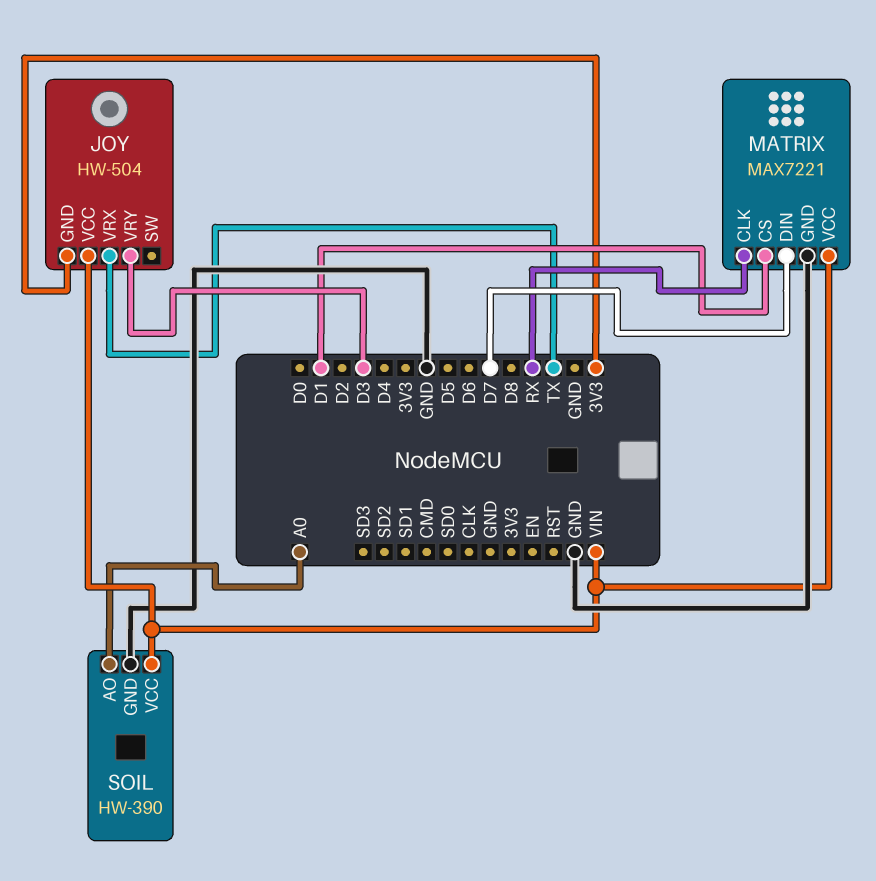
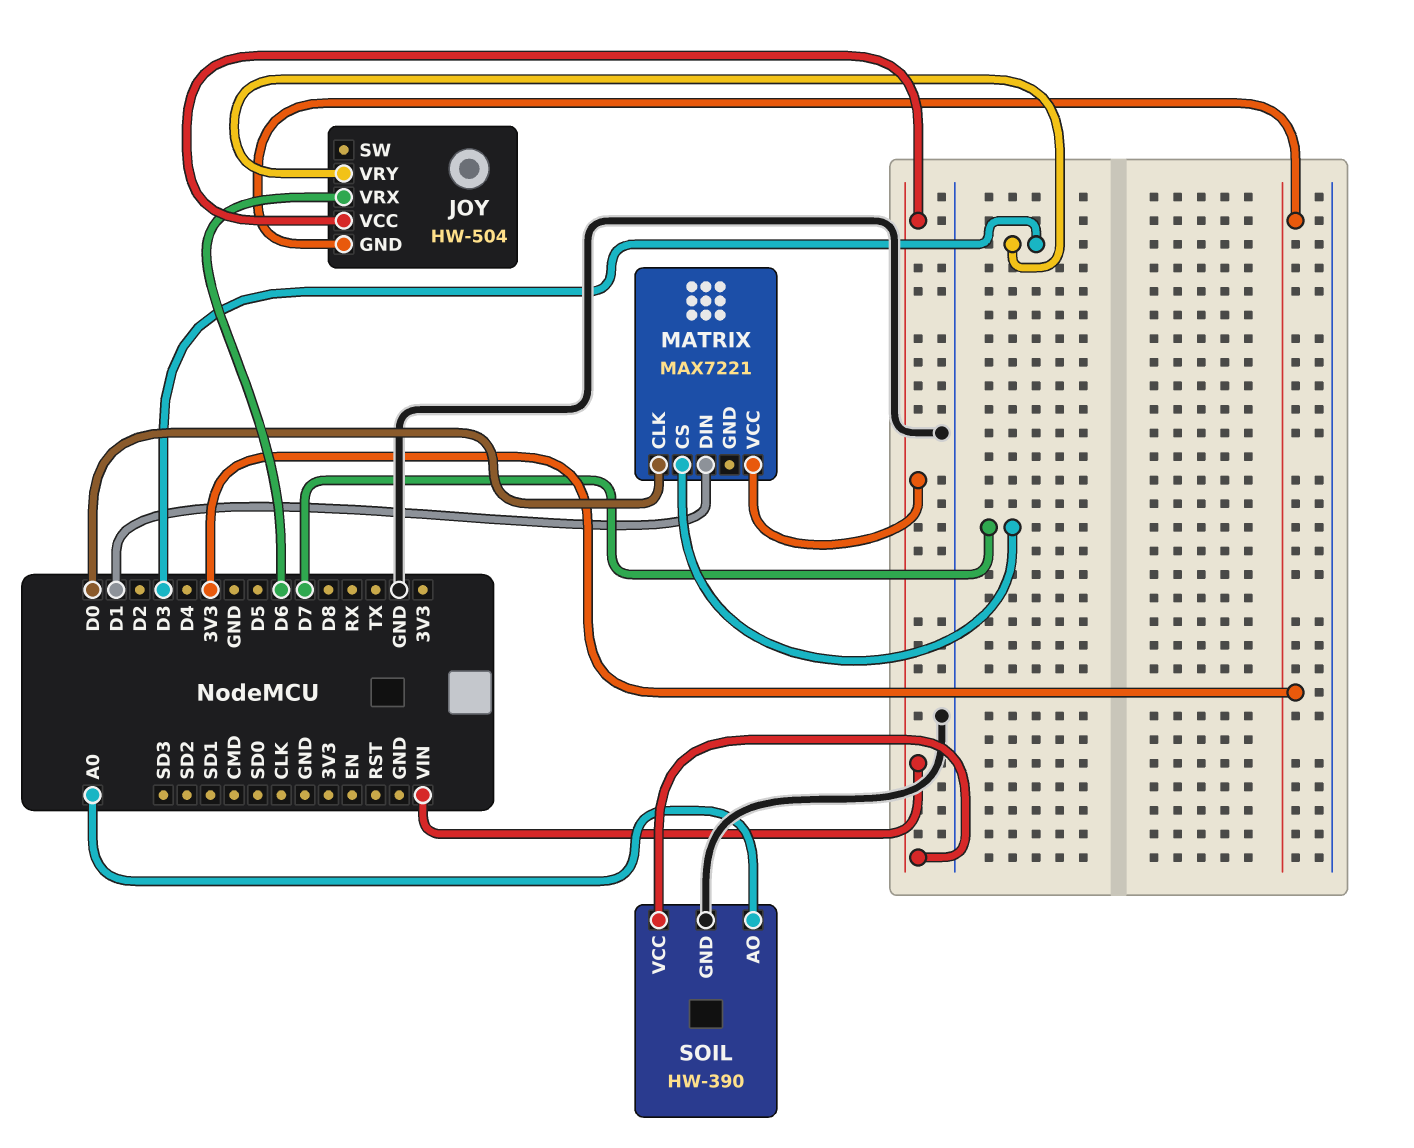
JOY pin VRX: TX -> D6
MATRIX pin CLK: RX -> D0
MATRIX pin CS: D1 -> D7
MATRIX pin DIN: D7 -> D1
MATRIX pin GND: GND -> none

